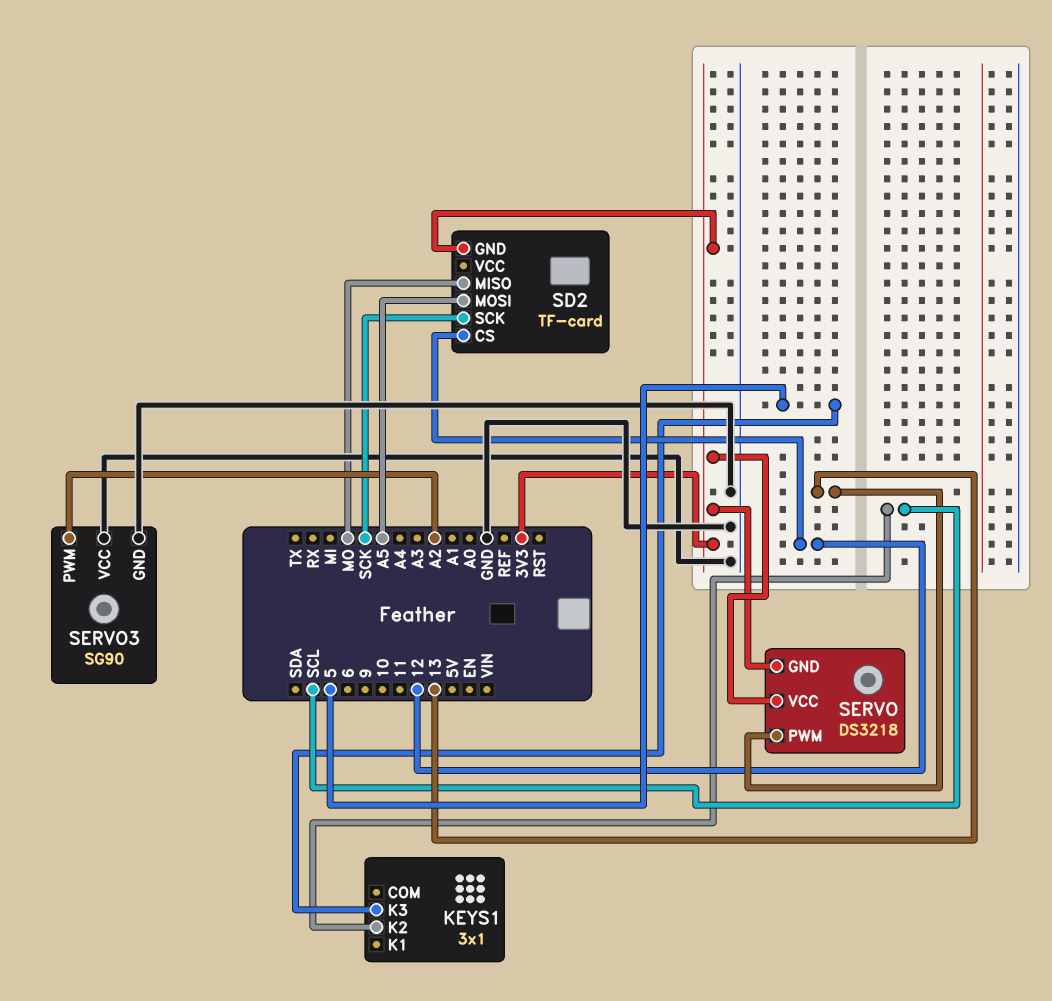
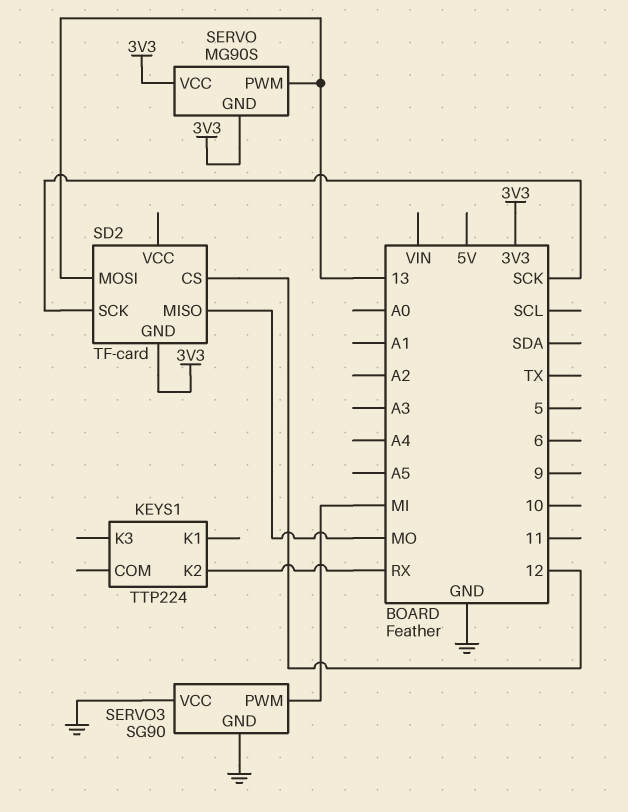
KEYS1: 3x1 -> TTP224
KEYS1 pin K2: SCL -> RX
KEYS1 pin K3: 5 -> none
SD2 pin MOSI: A5 -> 13
SERVO: DS3218 -> MG90S
SERVO3 pin PWM: A2 -> MI

